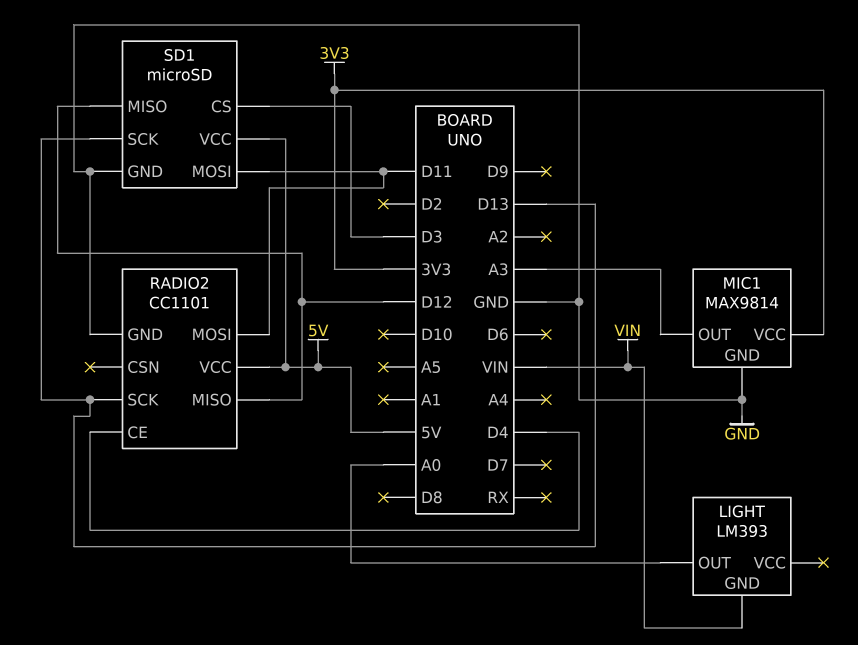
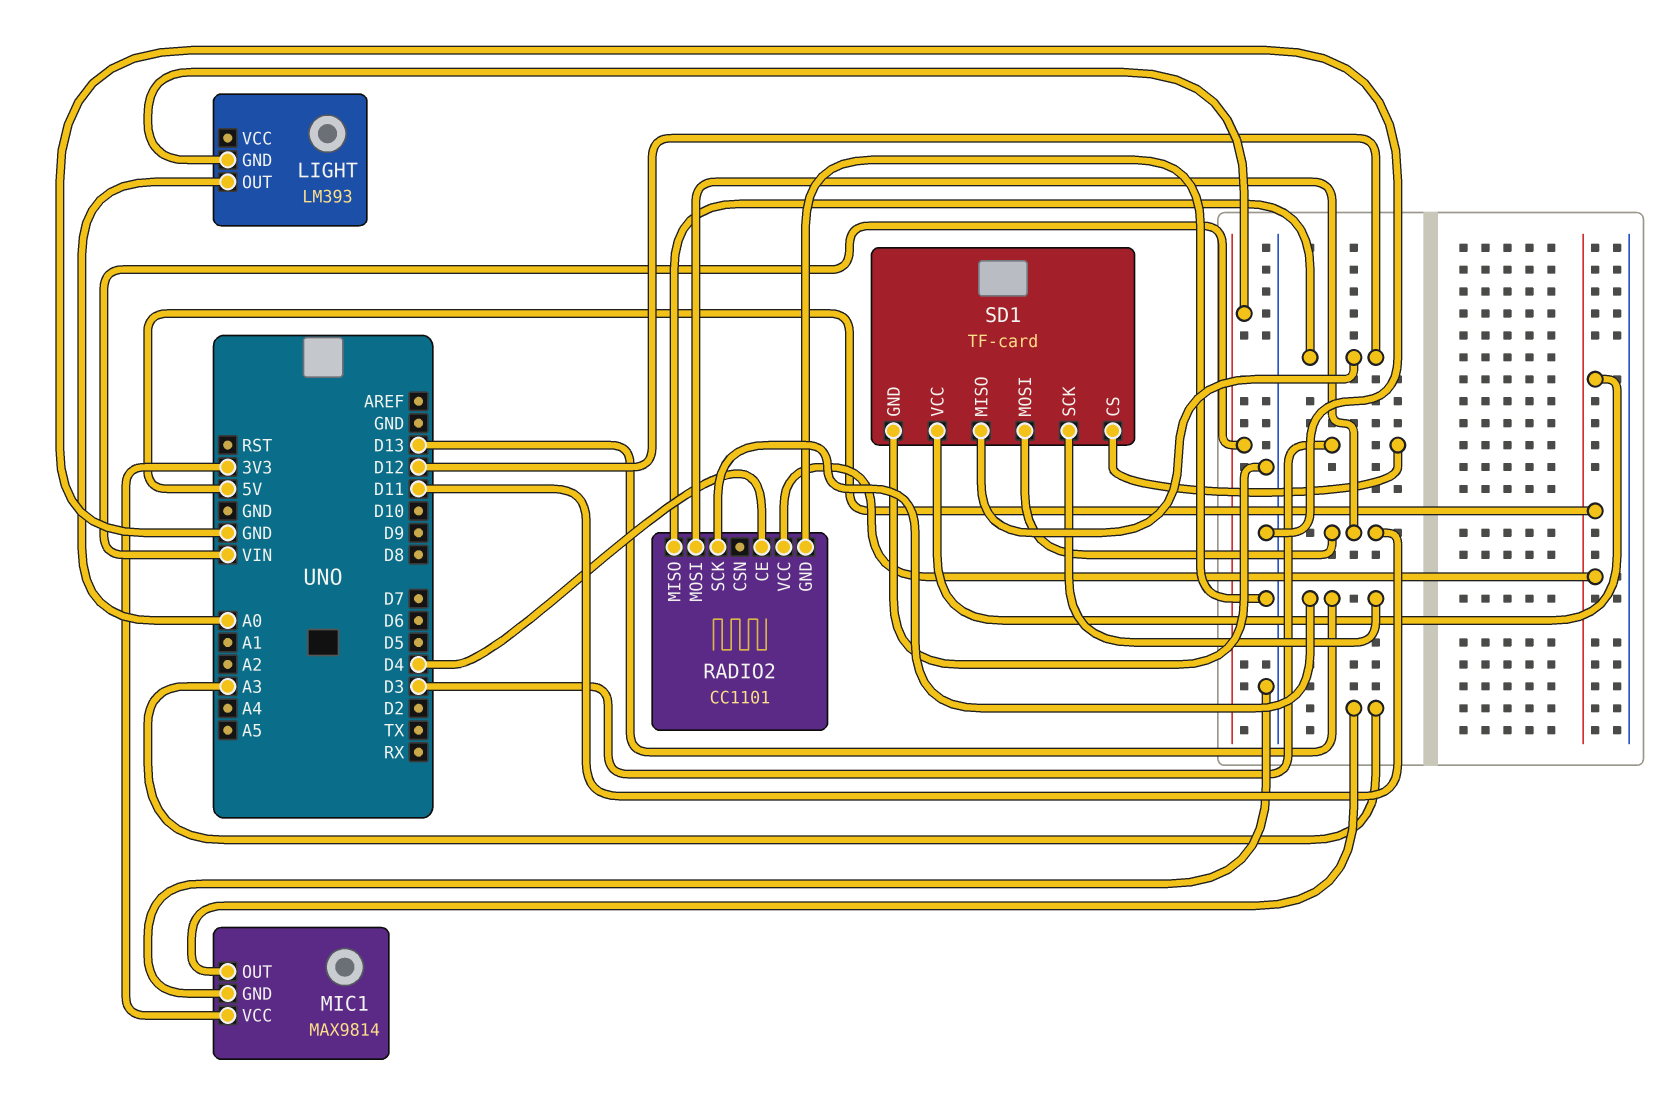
SD1: microSD -> TF-card

